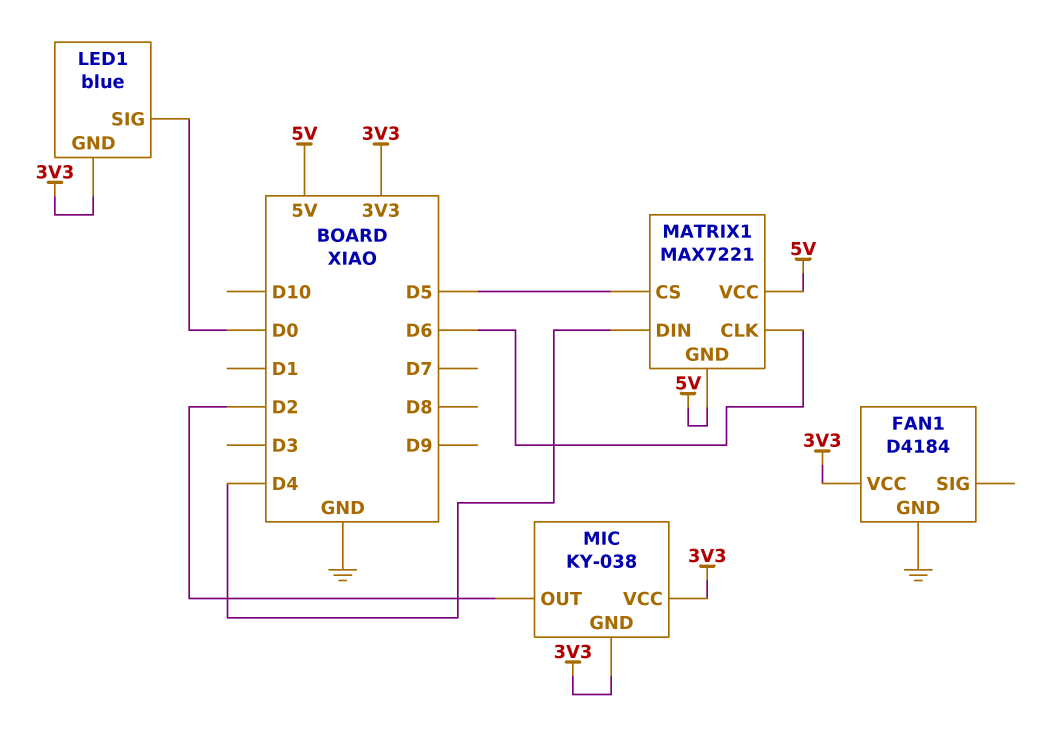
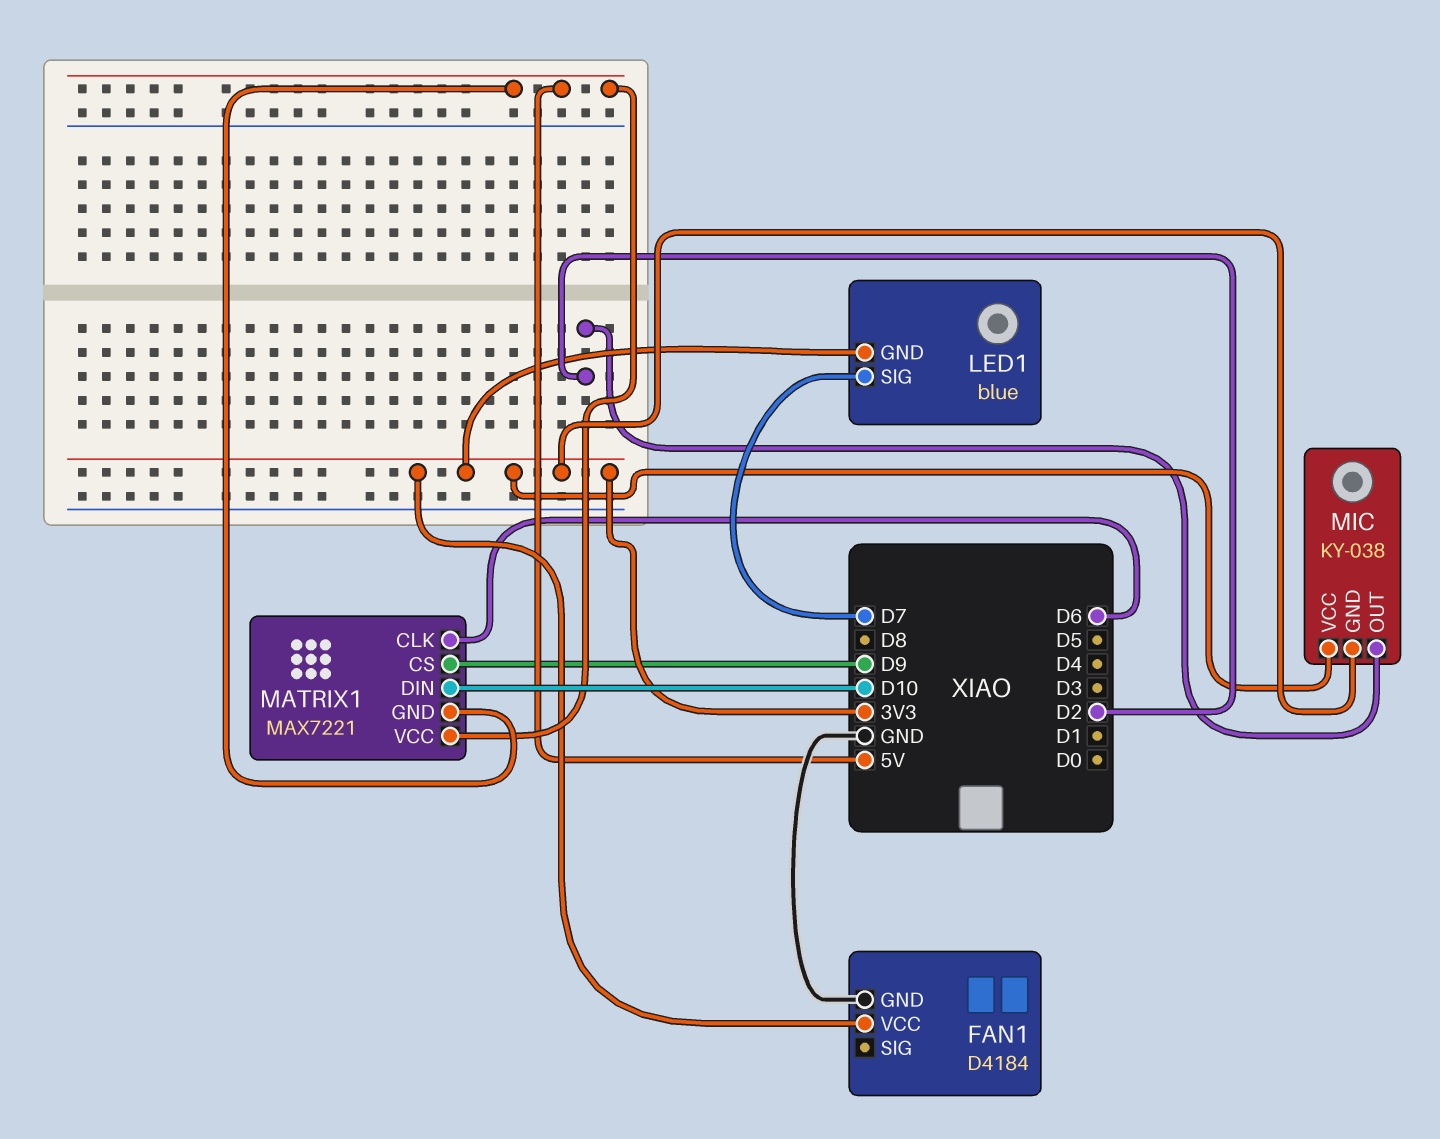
LED1 pin SIG: D0 -> D7
MATRIX1 pin CS: D5 -> D9
MATRIX1 pin DIN: D4 -> D10

